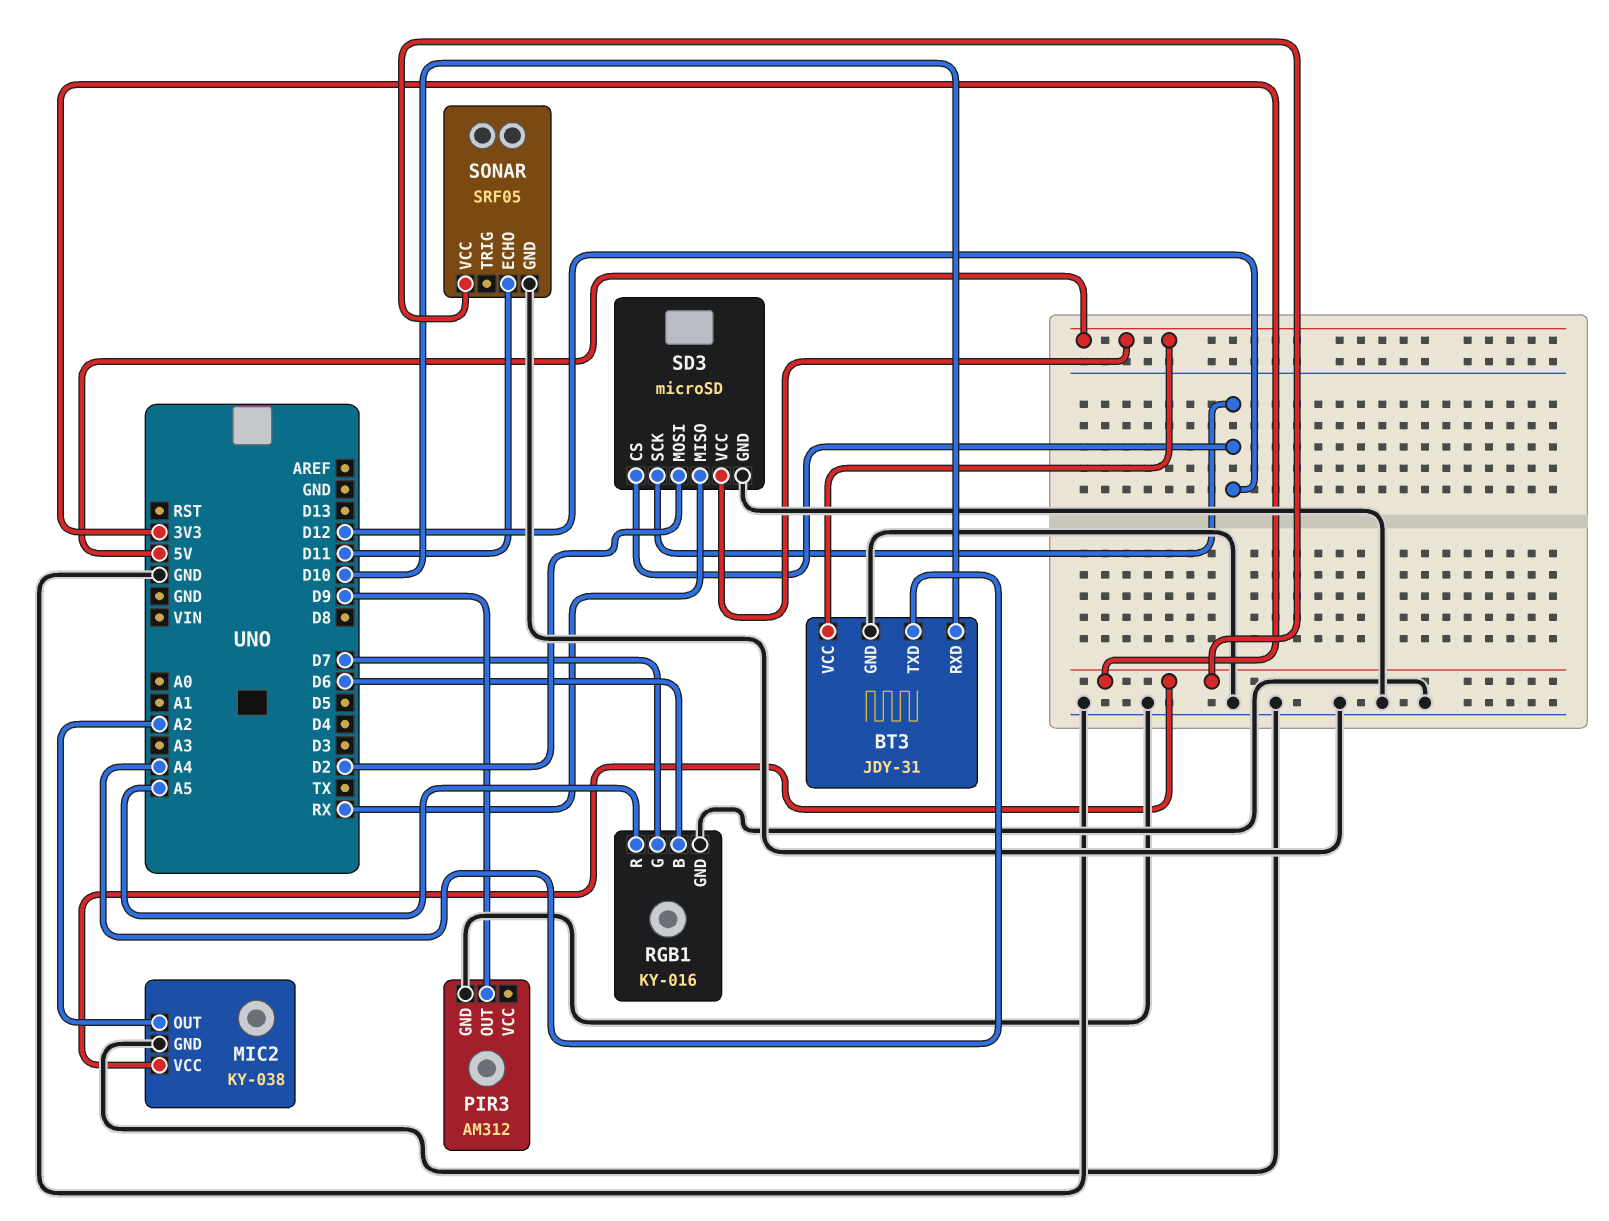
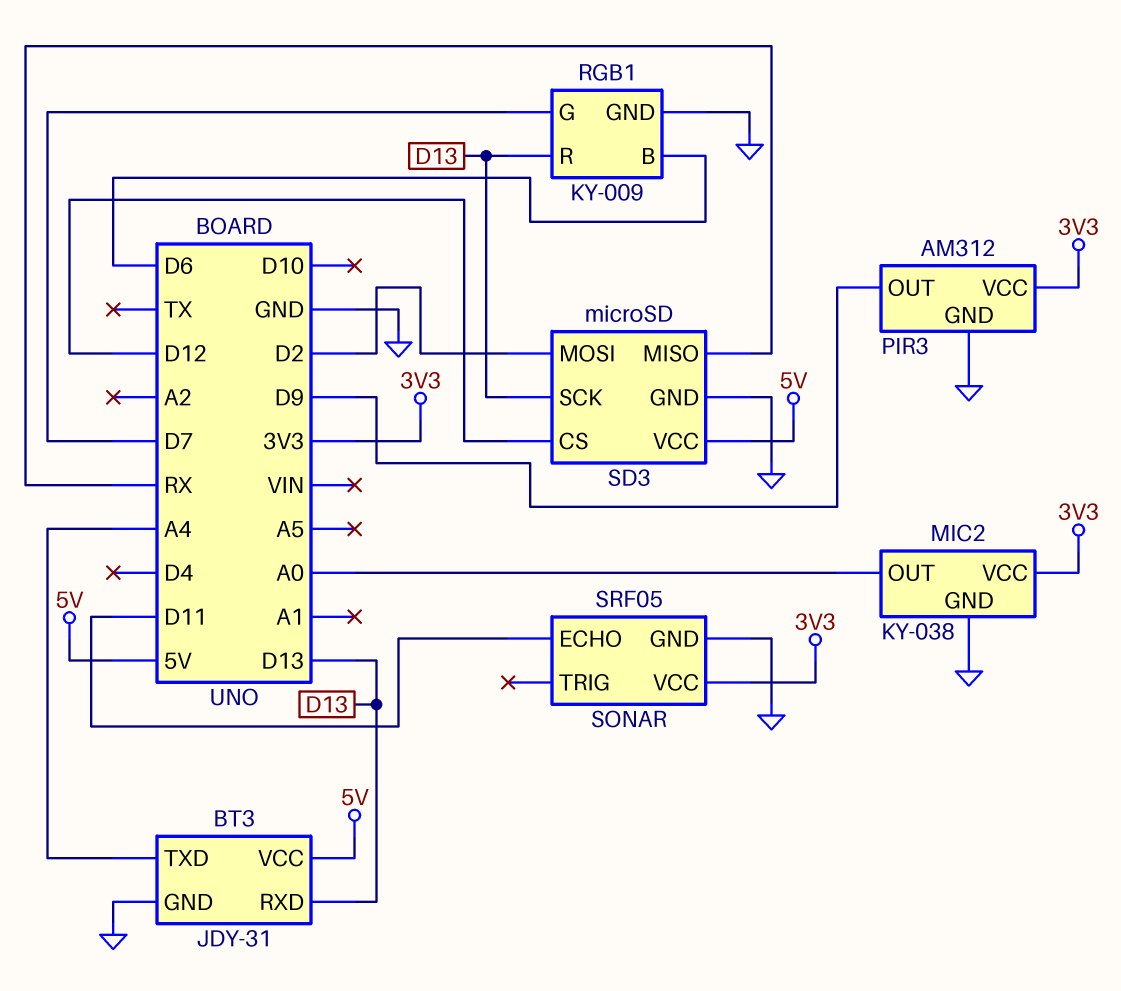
BT3 pin RXD: D10 -> D13
MIC2 pin OUT: A2 -> A0
PIR3 pin VCC: none -> 3V3
RGB1: KY-016 -> KY-009
RGB1 pin R: A5 -> D13
SD3 pin SCK: D12 -> D13

